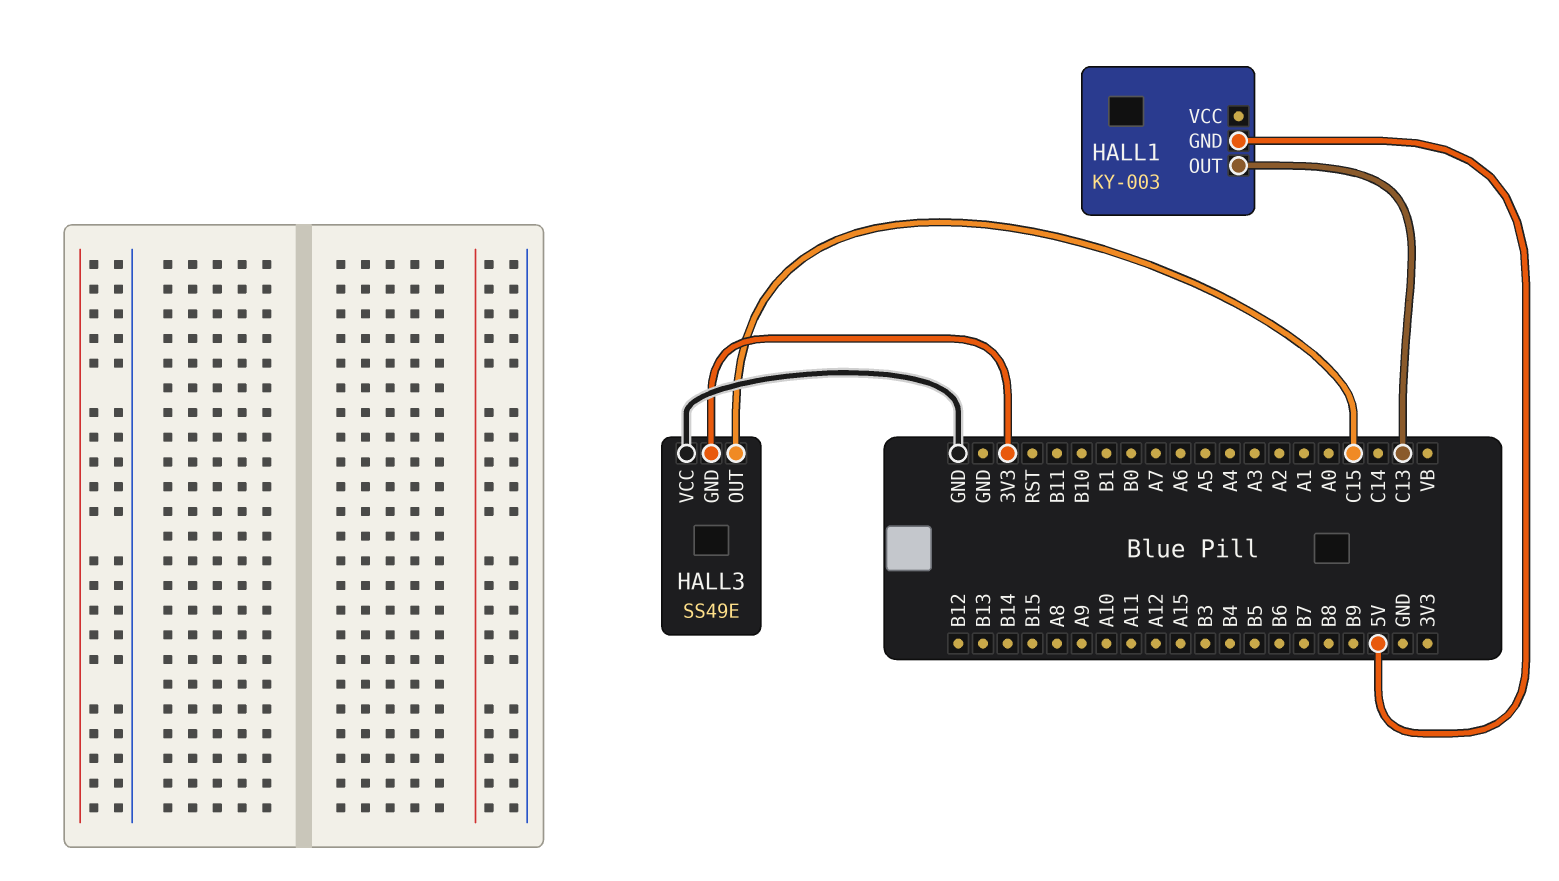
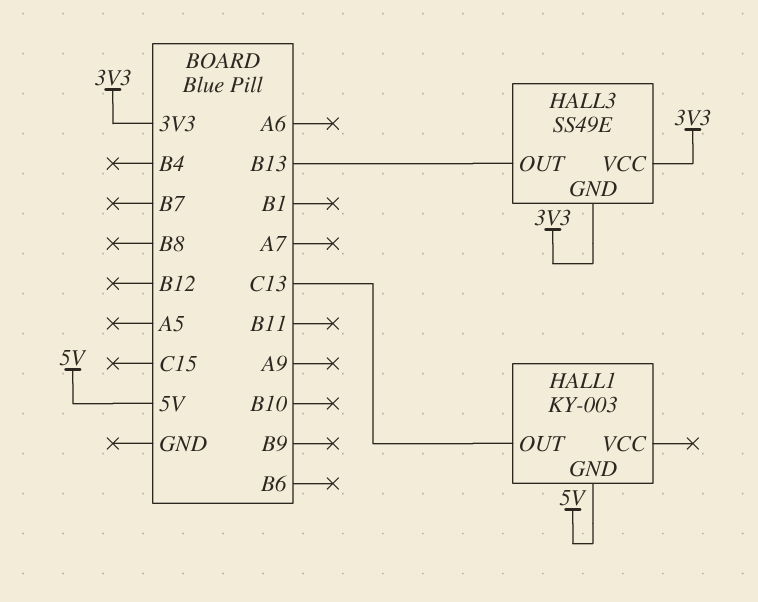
HALL3 pin OUT: C15 -> B13
HALL3 pin VCC: GND -> 3V3

